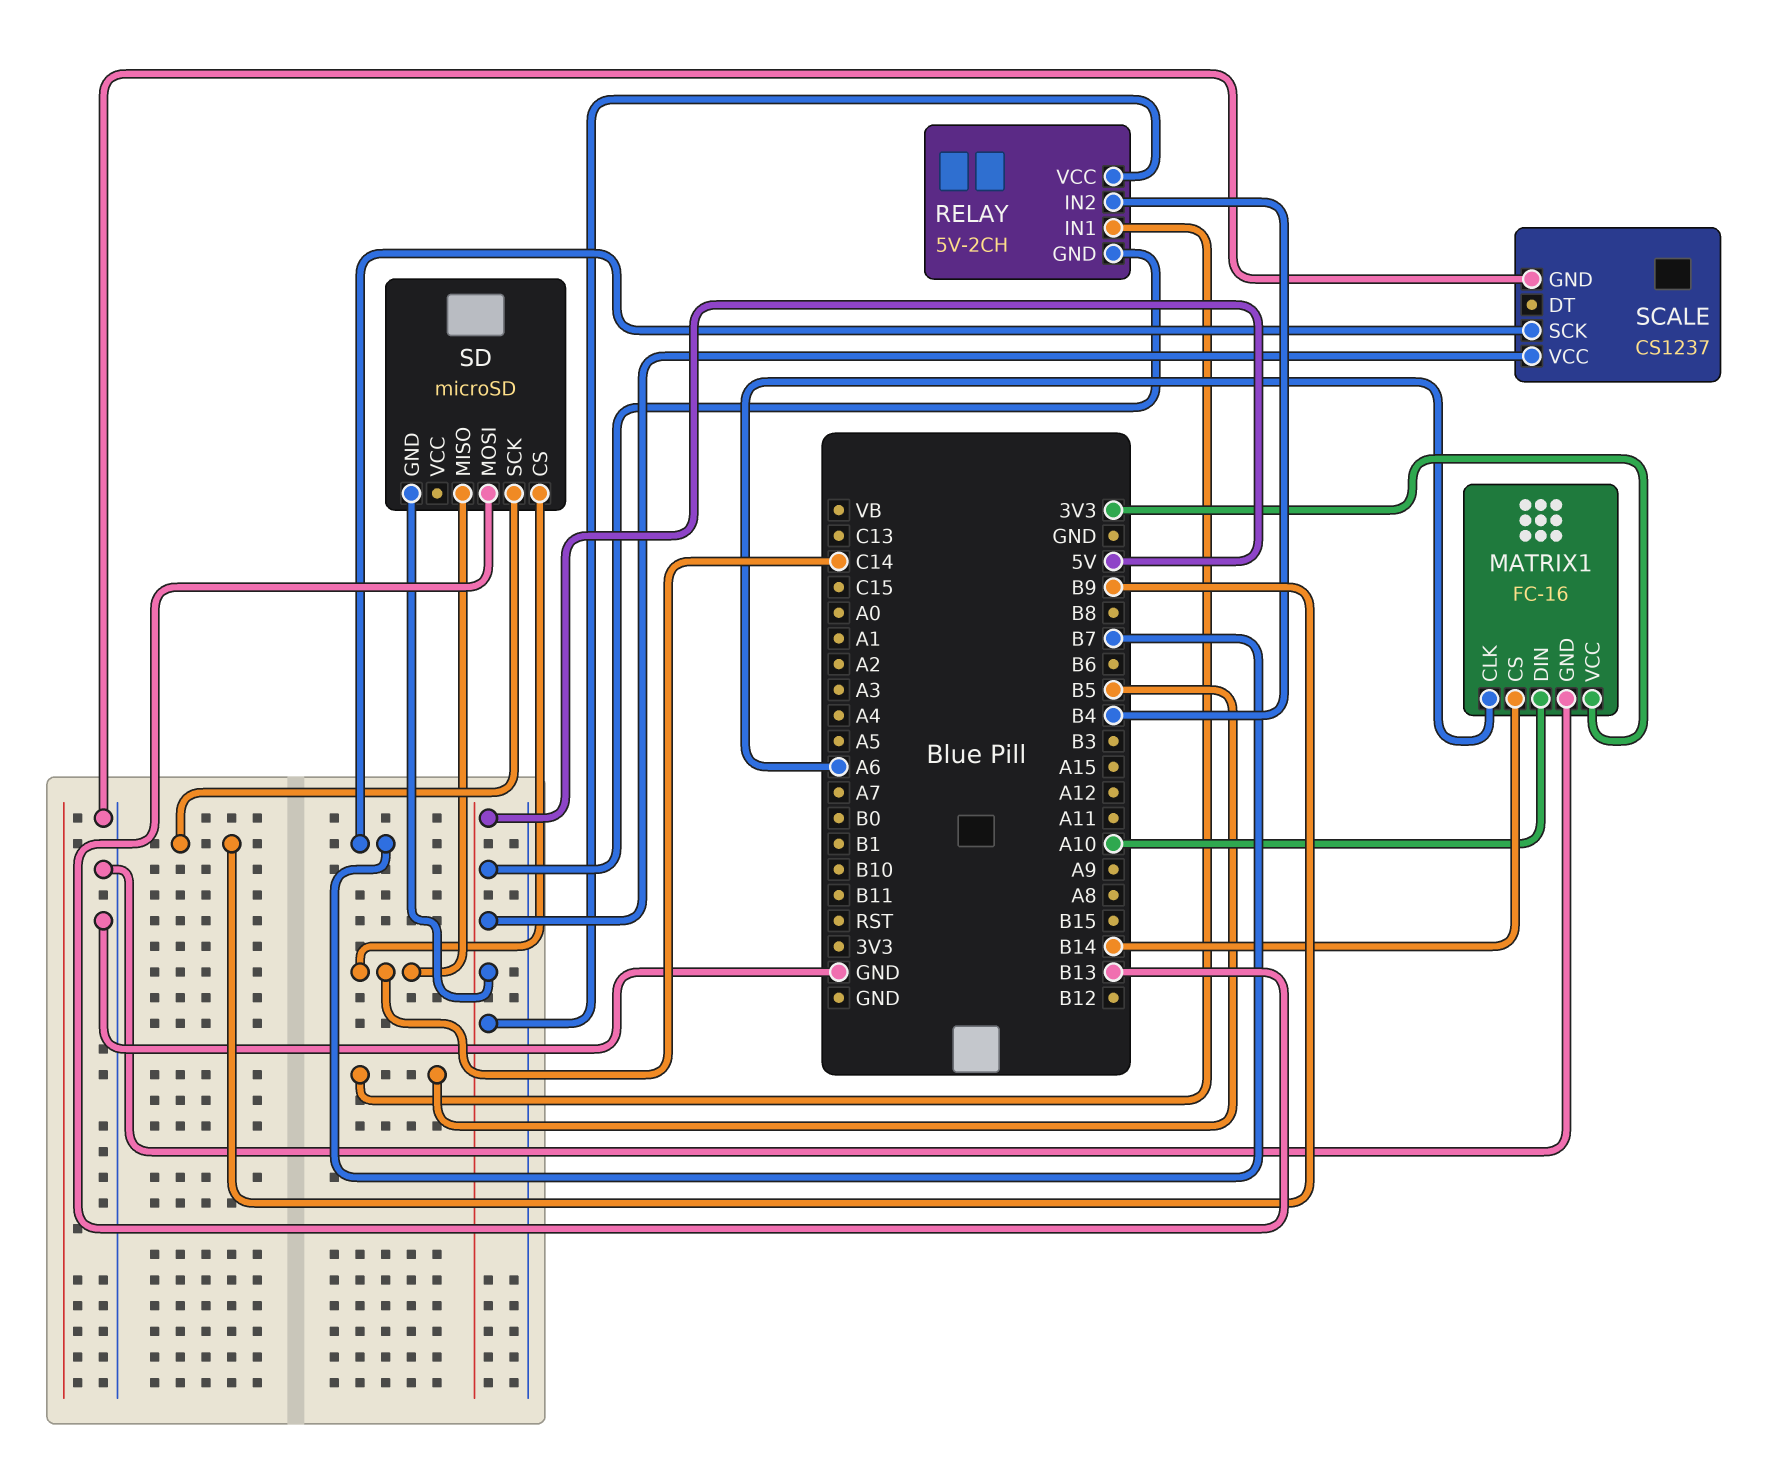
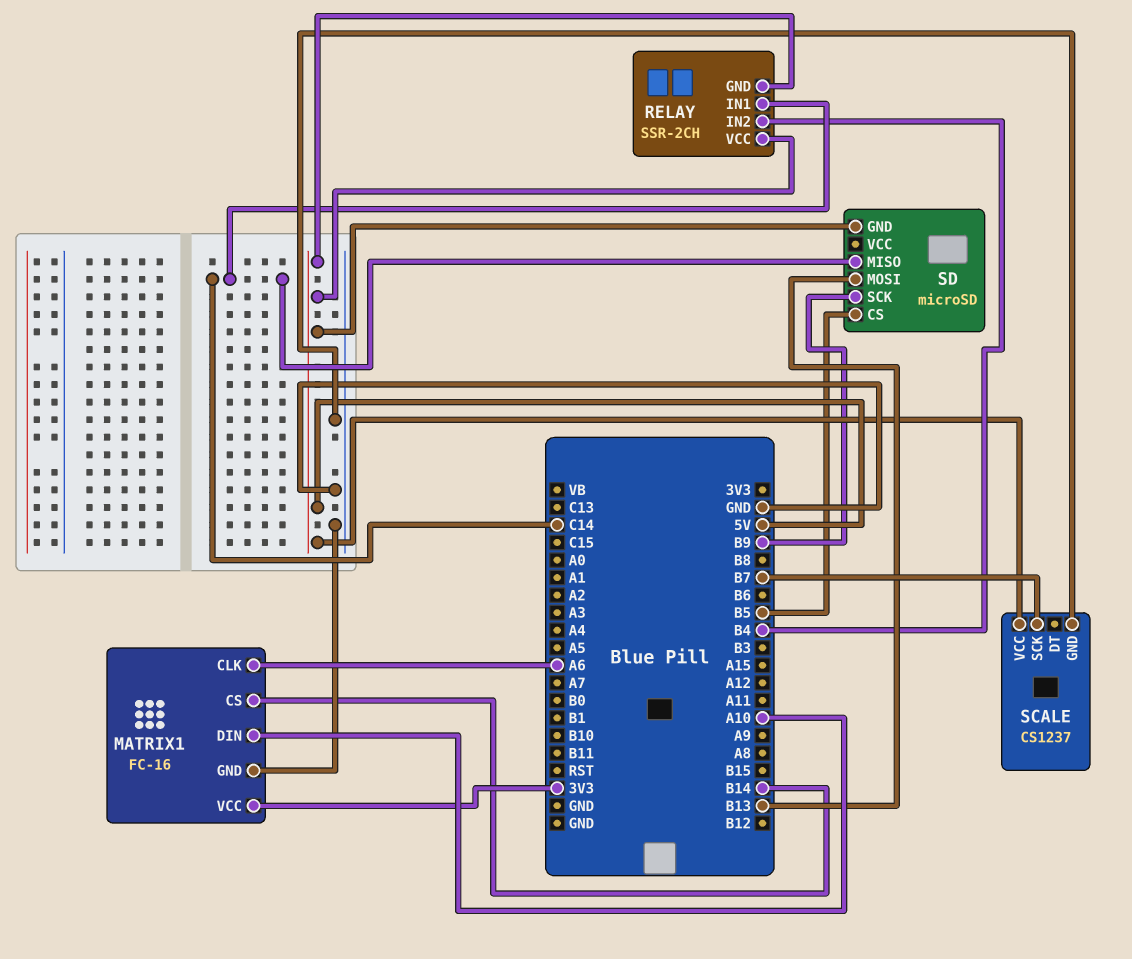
RELAY: 5V-2CH -> SSR-2CH
RELAY pin IN1: B5 -> C14
SD pin CS: C14 -> B5

